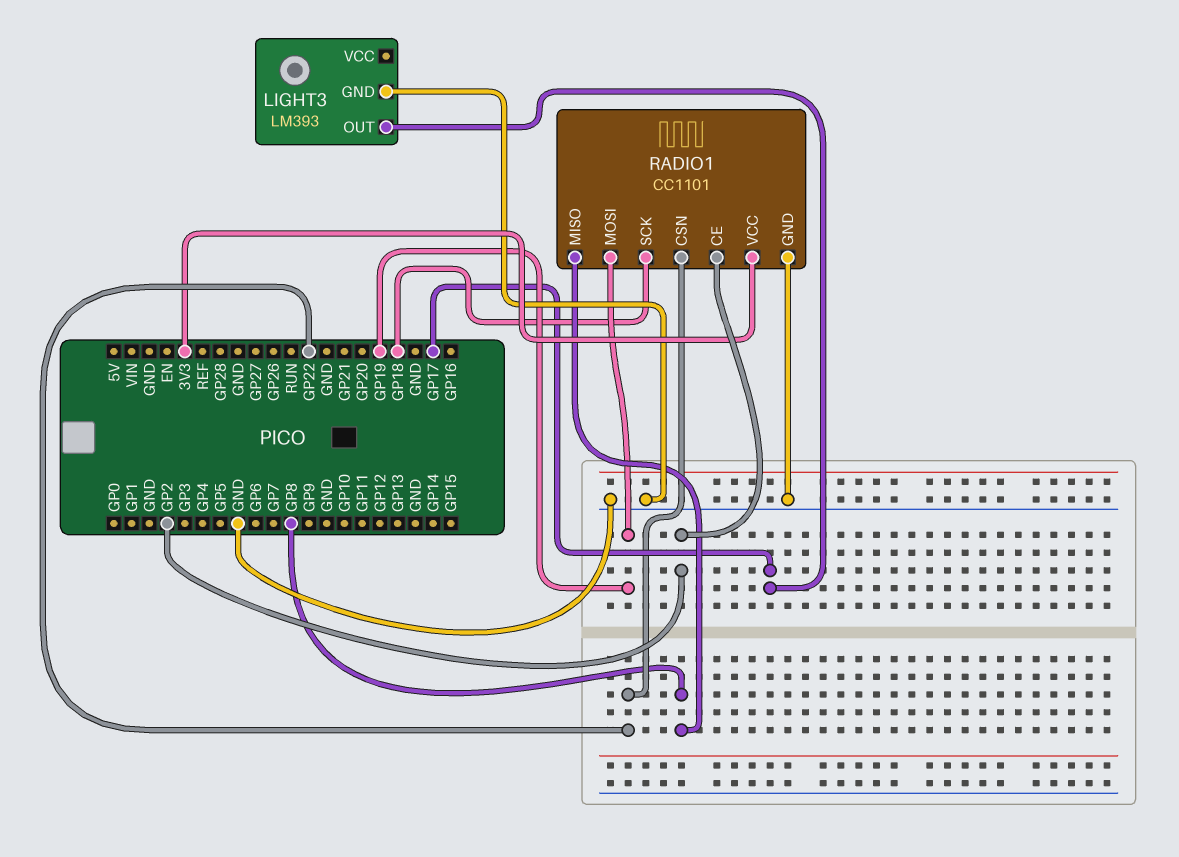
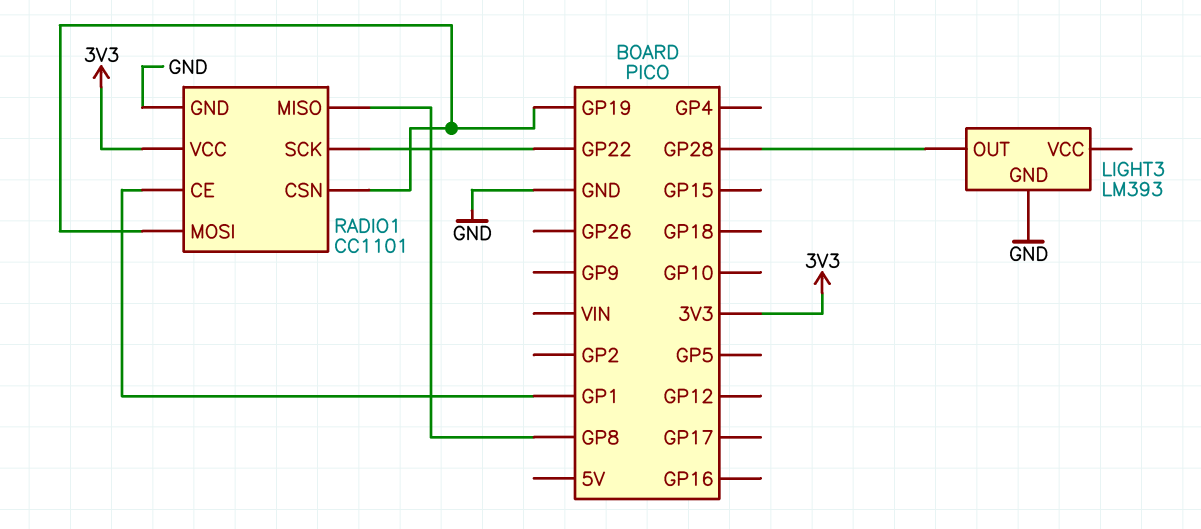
LIGHT3 pin OUT: GP17 -> GP28
RADIO1 pin CE: GP2 -> GP1
RADIO1 pin CSN: GP22 -> GP19
RADIO1 pin SCK: GP18 -> GP22

